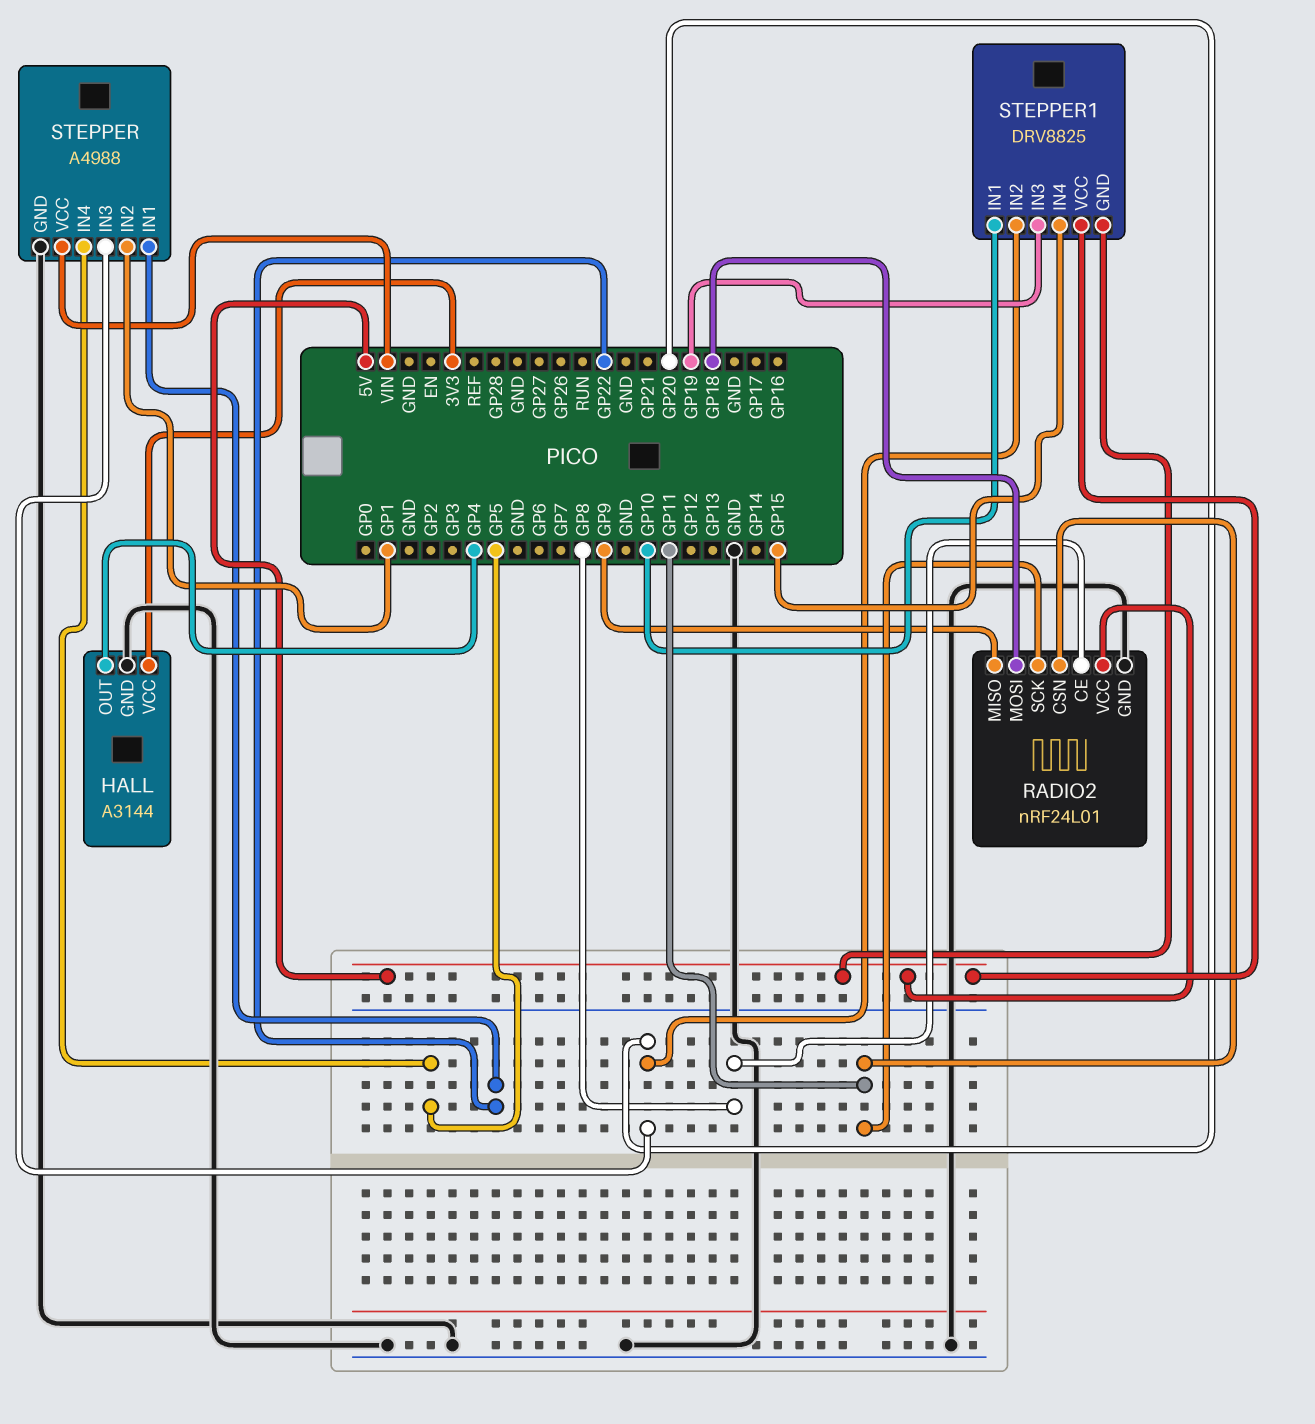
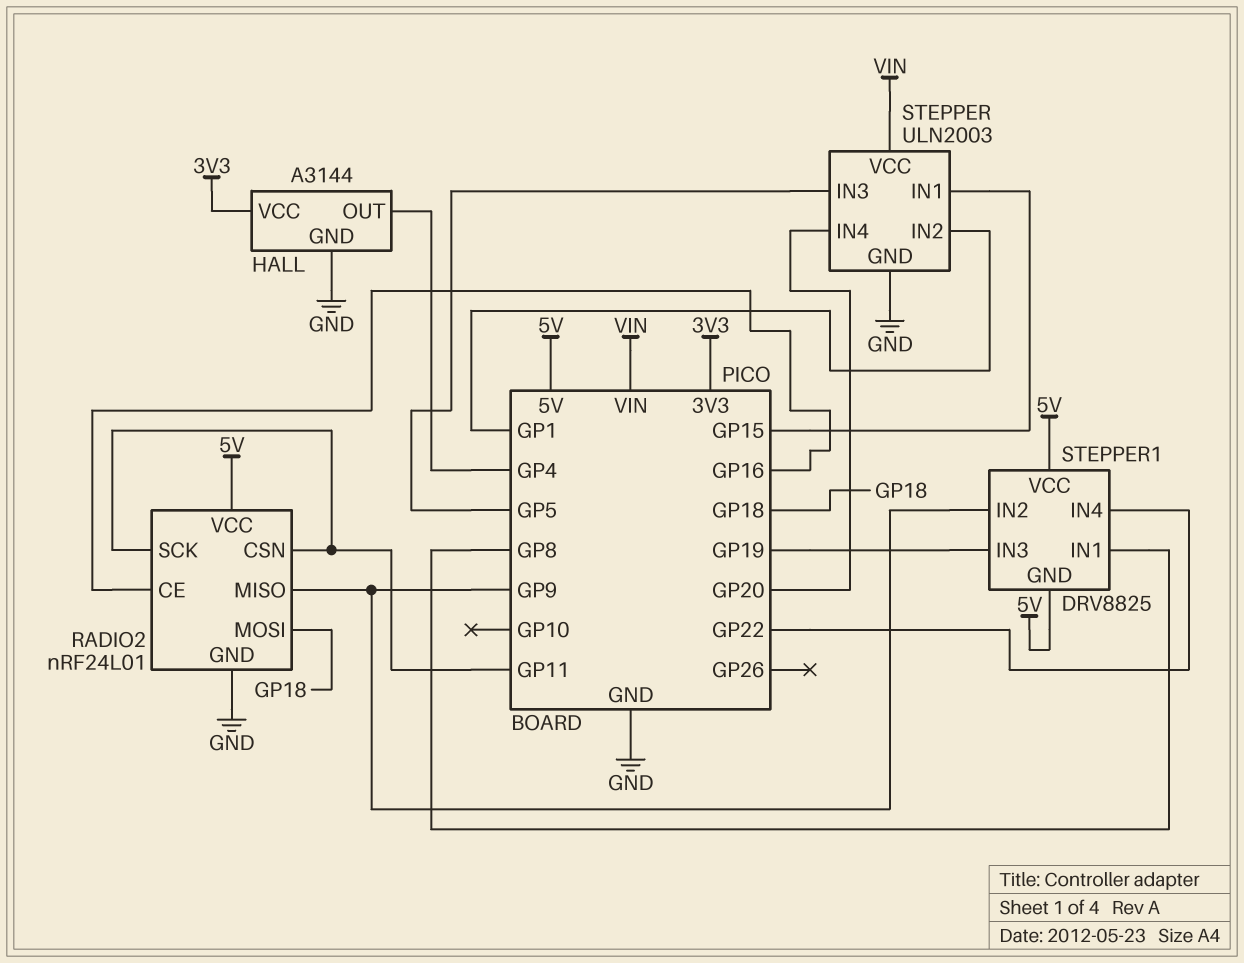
RADIO2 pin CE: GP8 -> GP16
STEPPER: A4988 -> ULN2003
STEPPER pin IN1: GP22 -> GP15
STEPPER pin IN3: GP20 -> GP5
STEPPER pin IN4: GP5 -> GP20
STEPPER1 pin IN1: GP10 -> GP8
STEPPER1 pin IN2: GP20 -> GP9
STEPPER1 pin IN4: GP15 -> GP22

